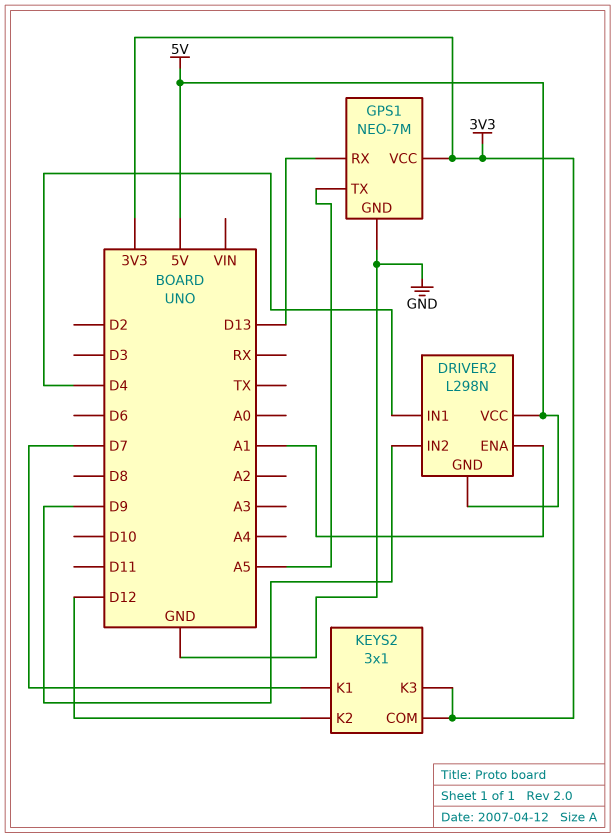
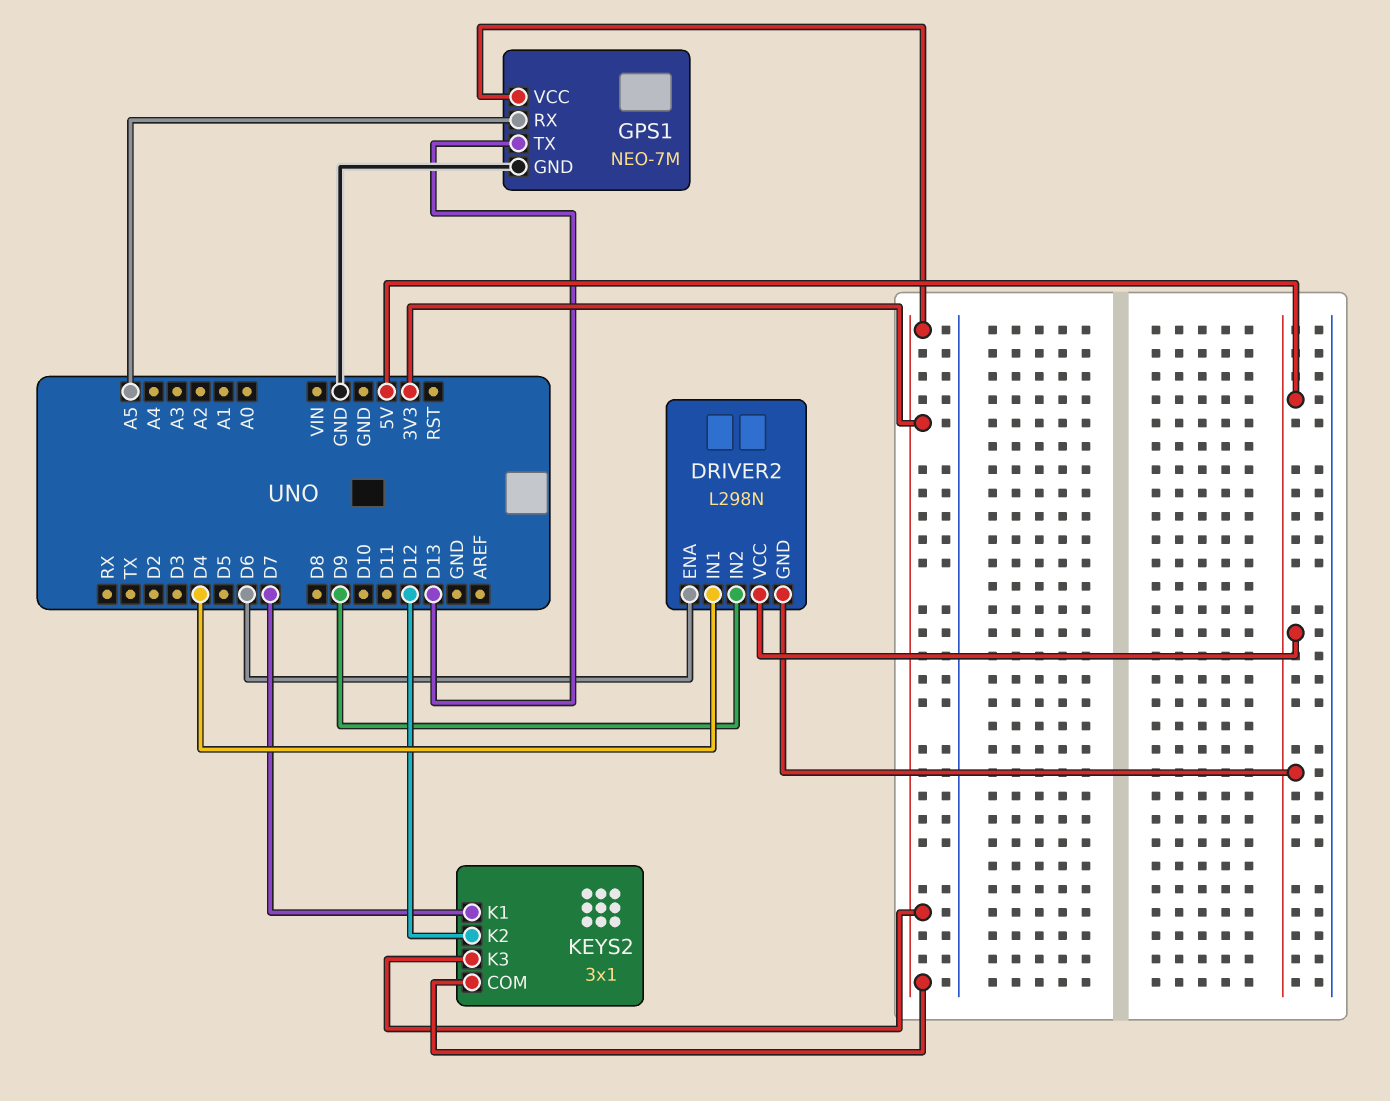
DRIVER2 pin ENA: A1 -> D6
GPS1 pin RX: D13 -> A5
GPS1 pin TX: A5 -> D13

